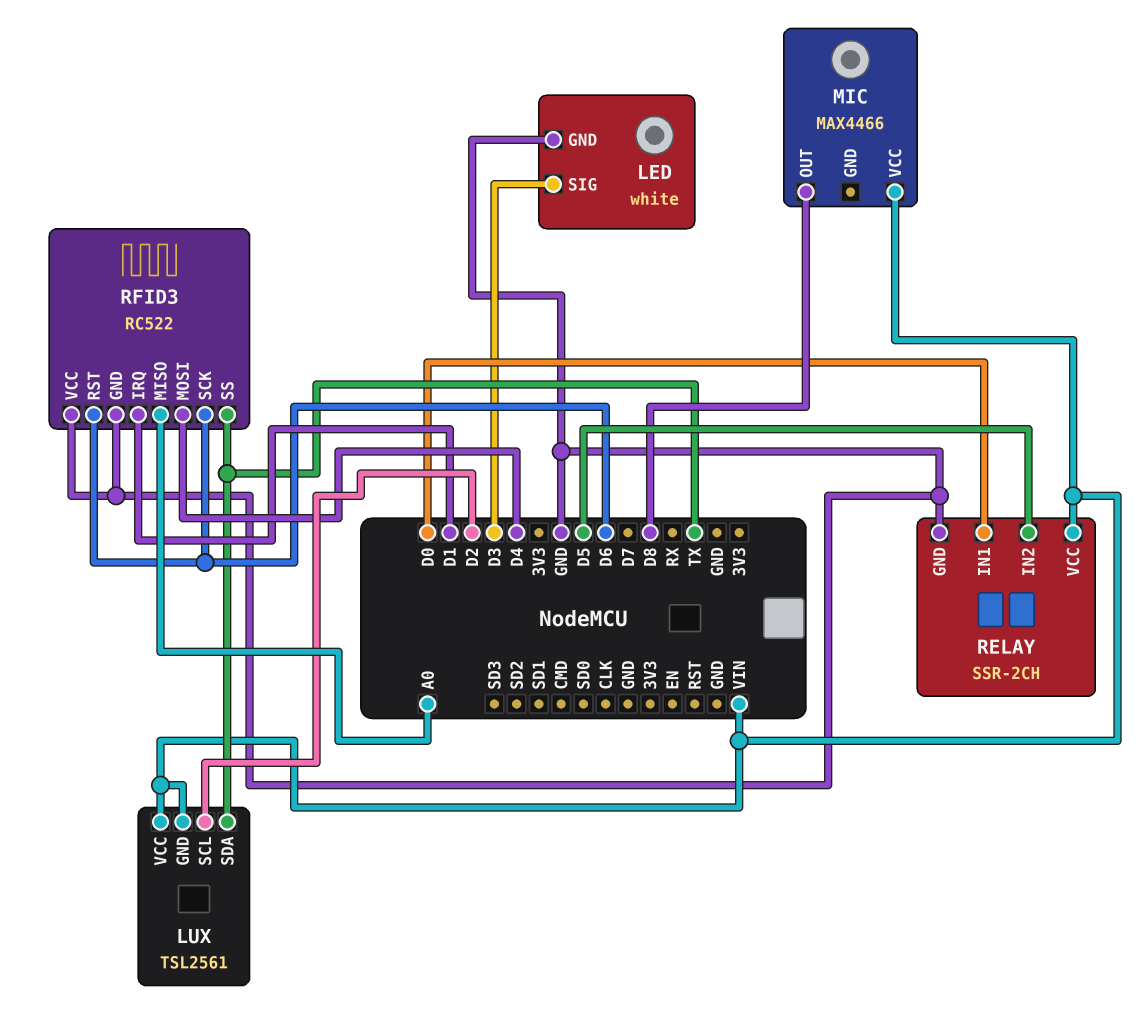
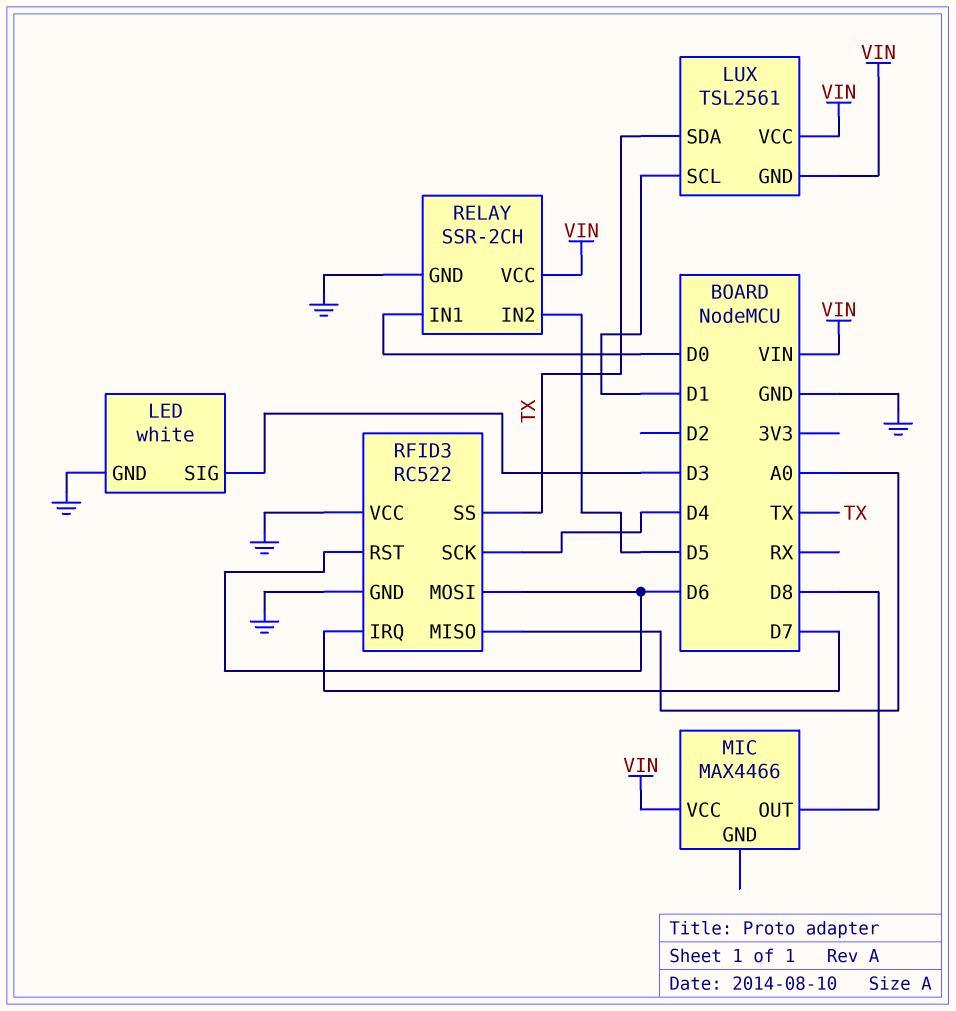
LUX pin SCL: D2 -> D1
RFID3 pin IRQ: D1 -> D7
RFID3 pin MOSI: D4 -> D6
RFID3 pin SCK: D6 -> D4

